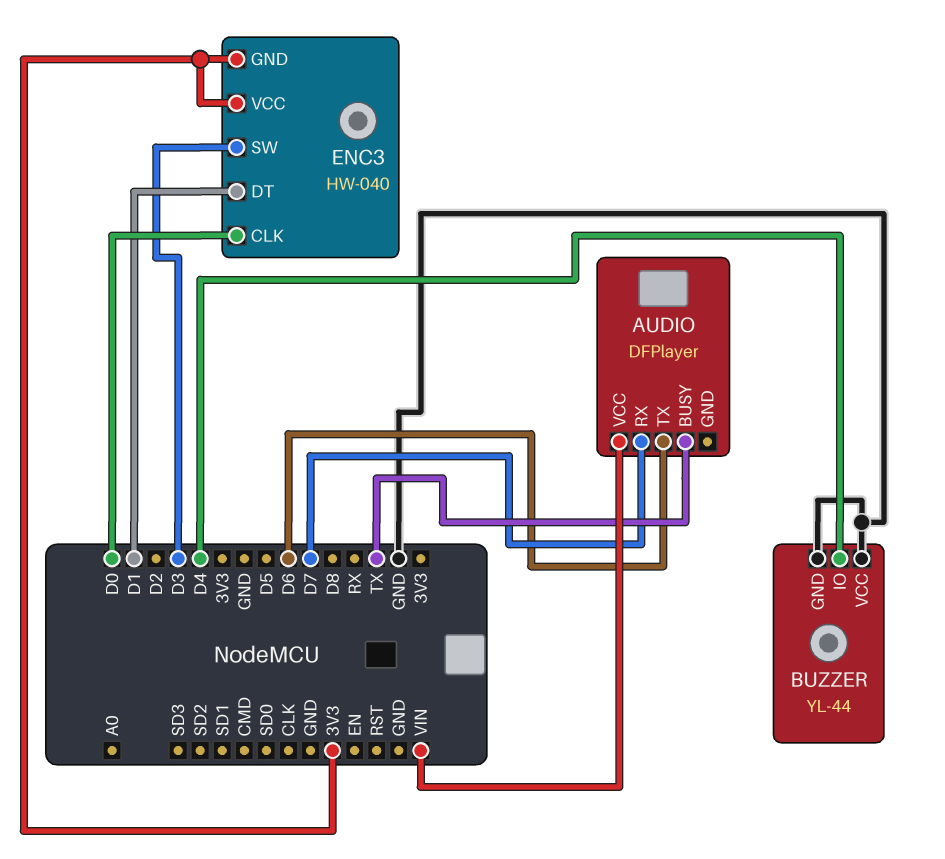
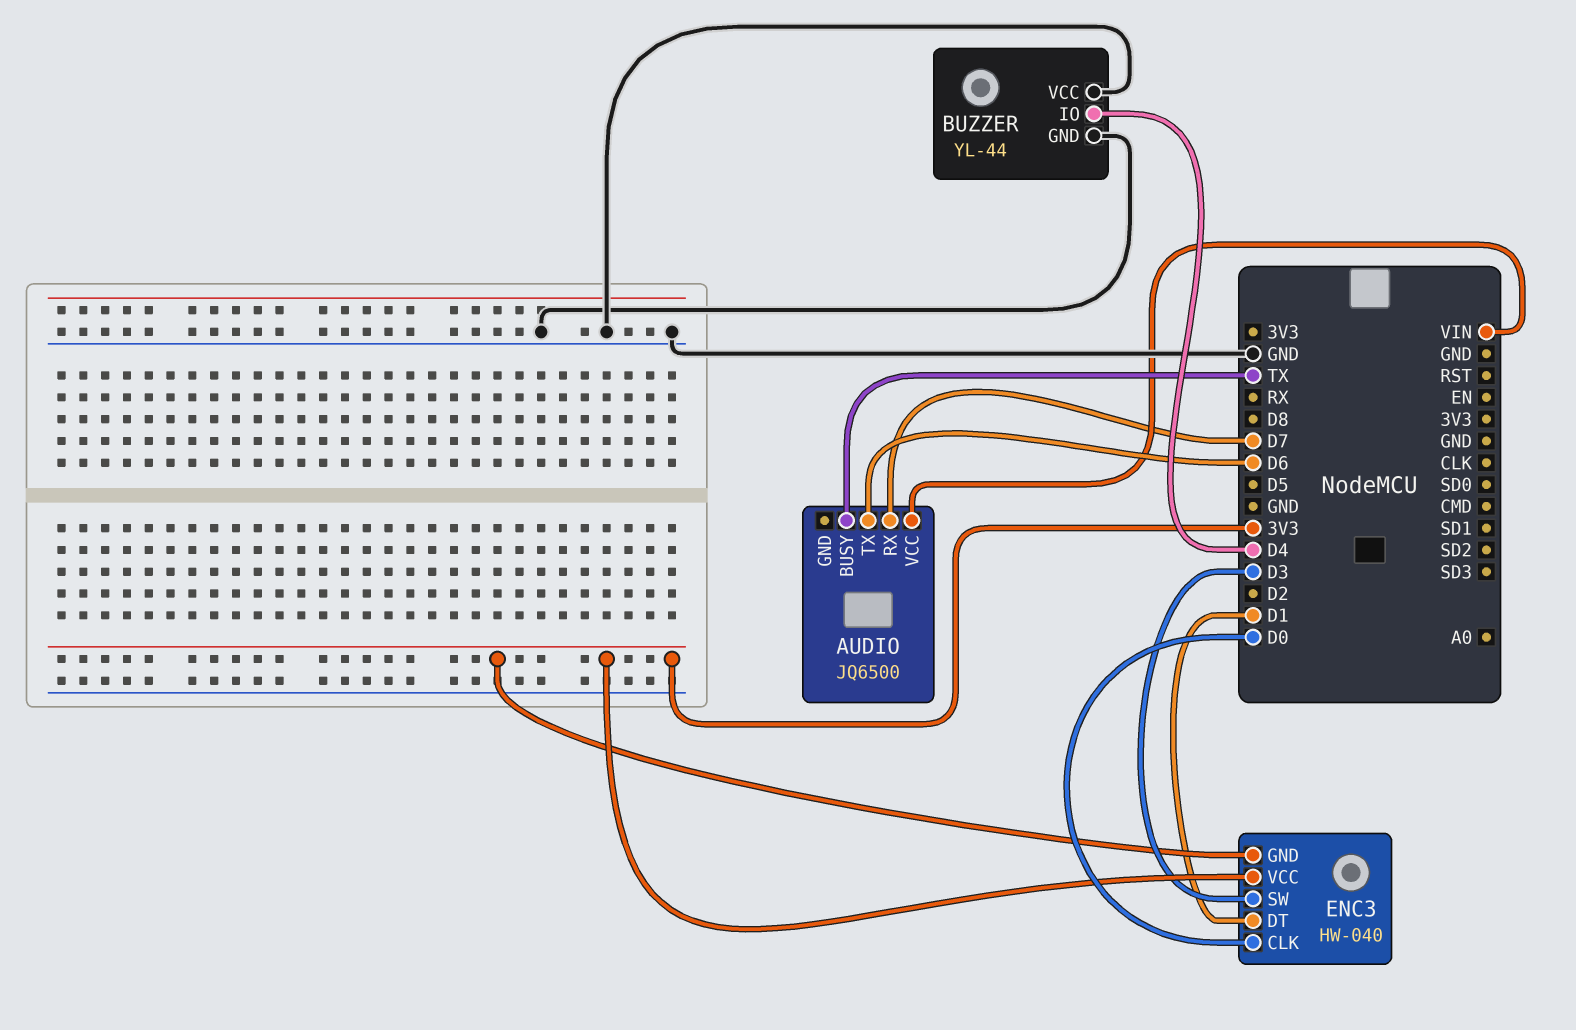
AUDIO: DFPlayer -> JQ6500

